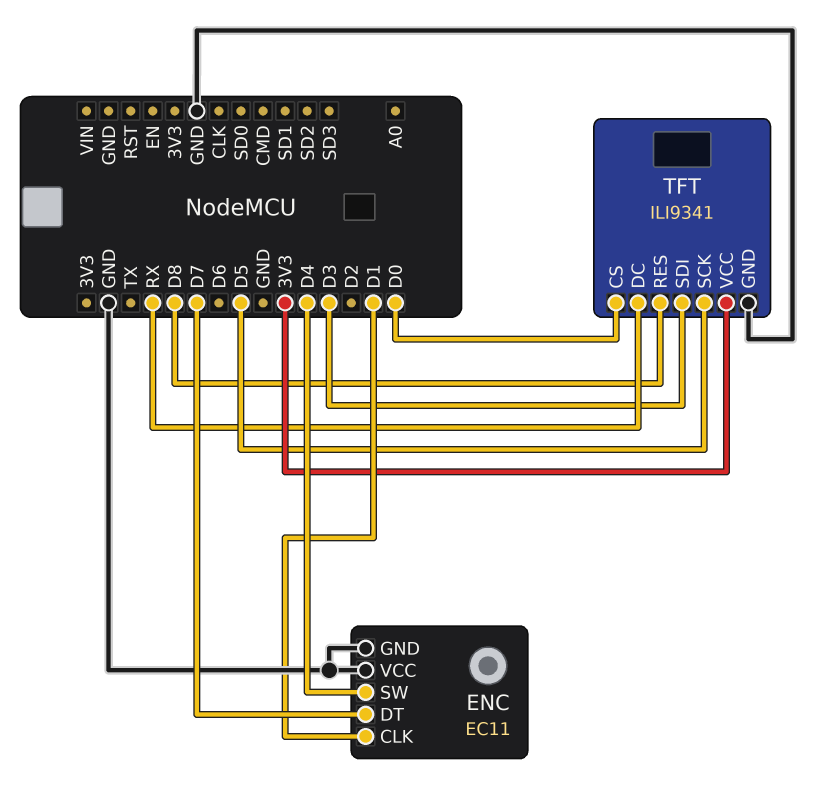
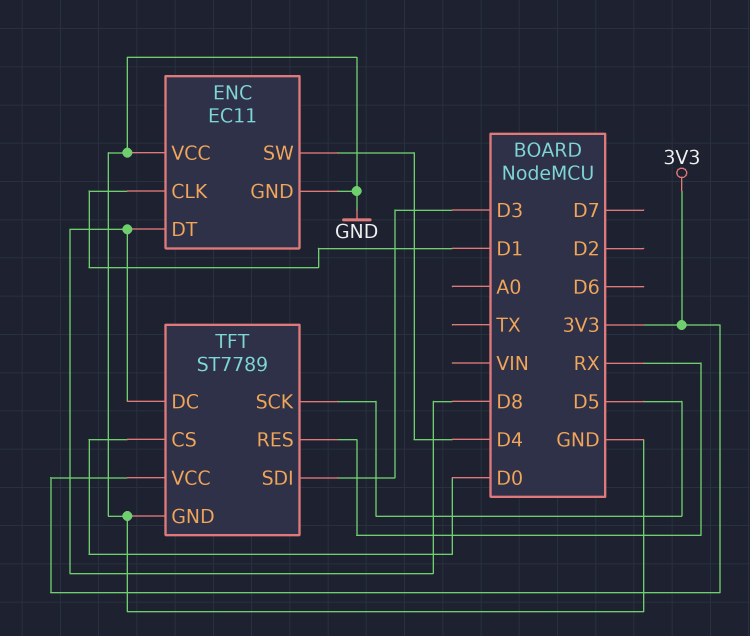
ENC pin DT: D7 -> D8
TFT: ILI9341 -> ST7789
TFT pin DC: RX -> D8
TFT pin RES: D8 -> RX

